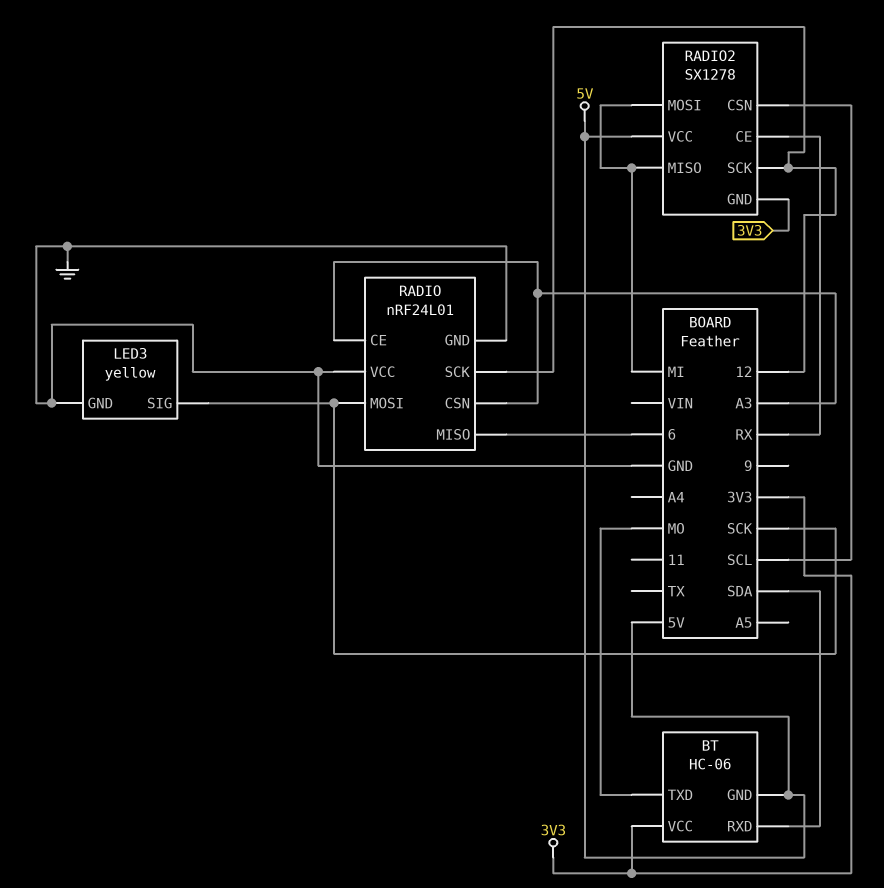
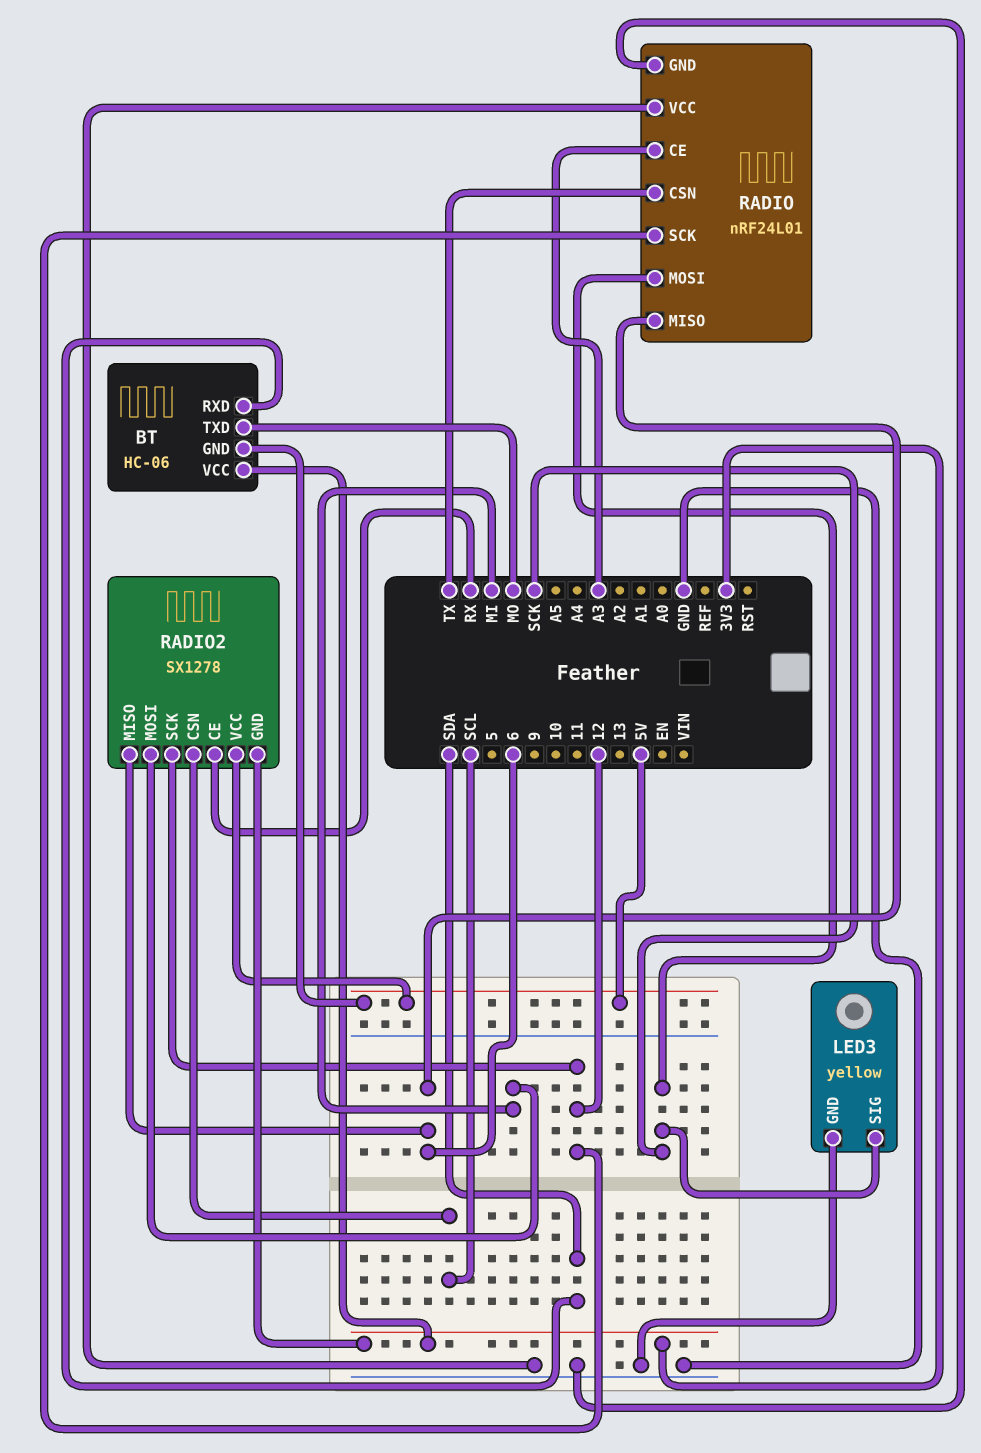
RADIO pin CSN: A3 -> TX
RADIO2 pin MISO: MI -> 6

